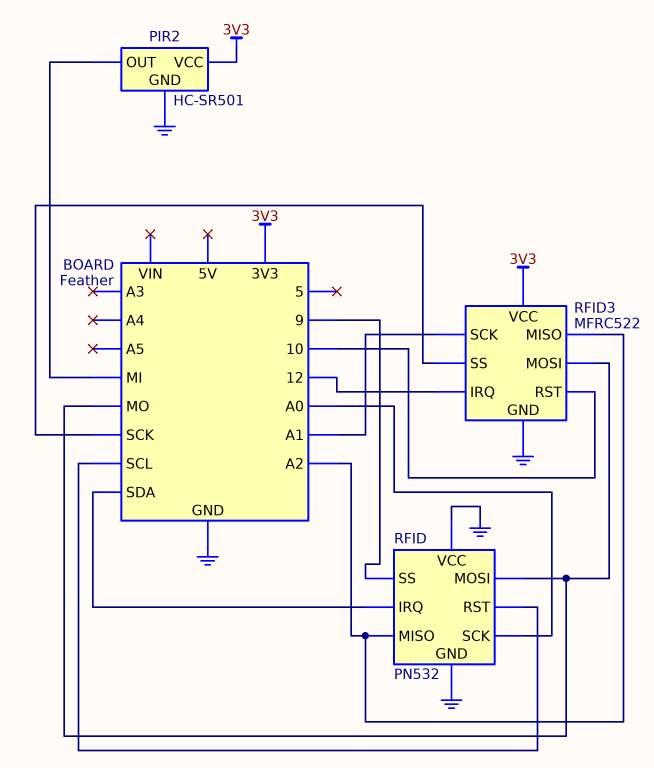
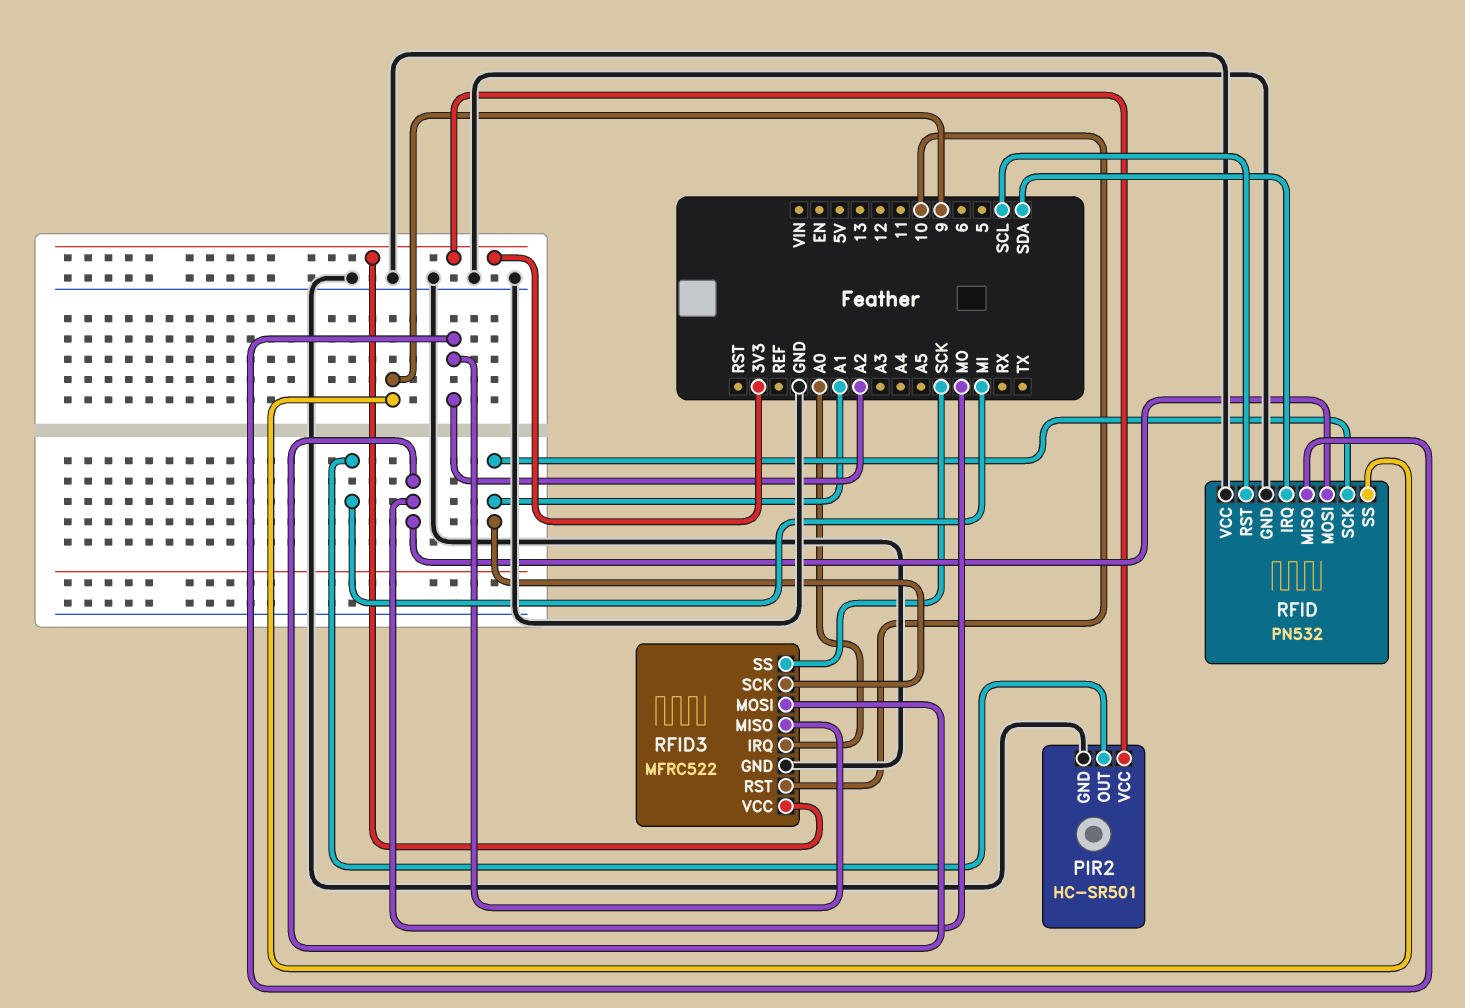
RFID pin SCK: A0 -> A1
RFID3 pin IRQ: 12 -> A0

